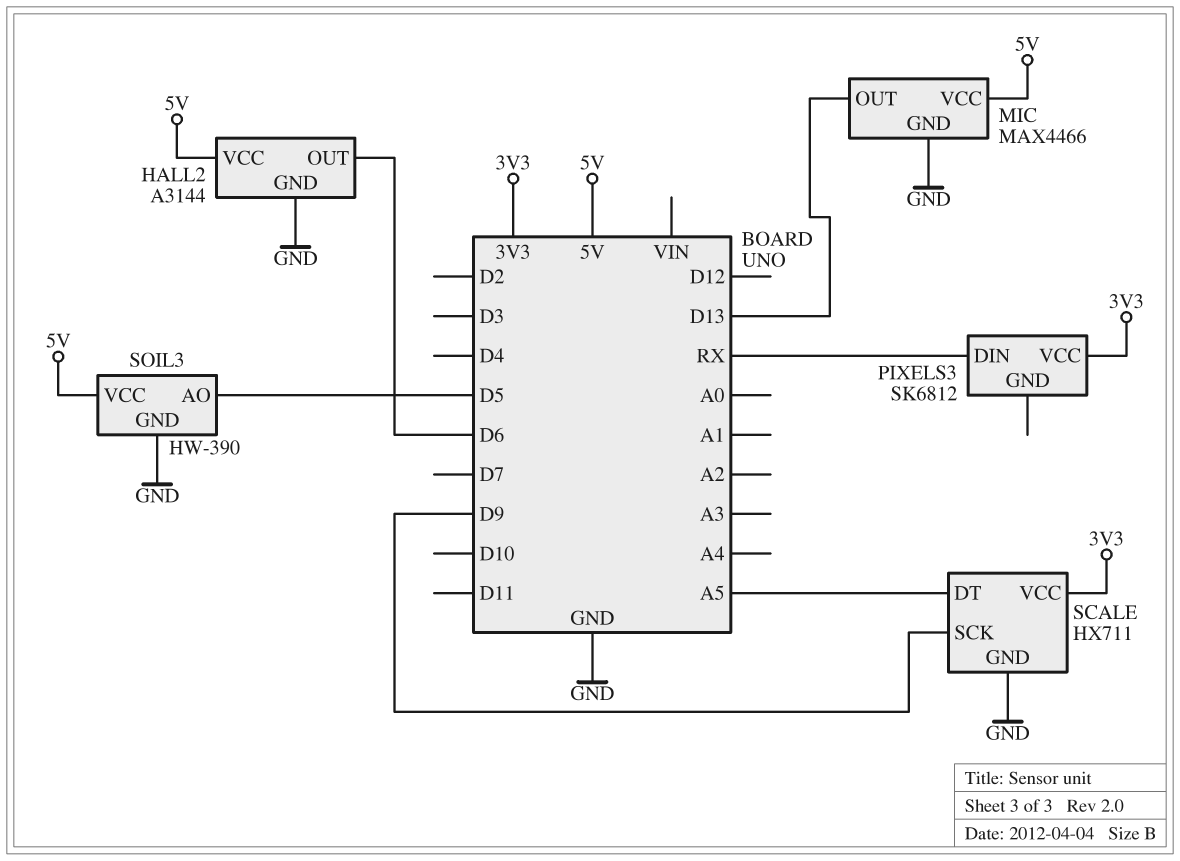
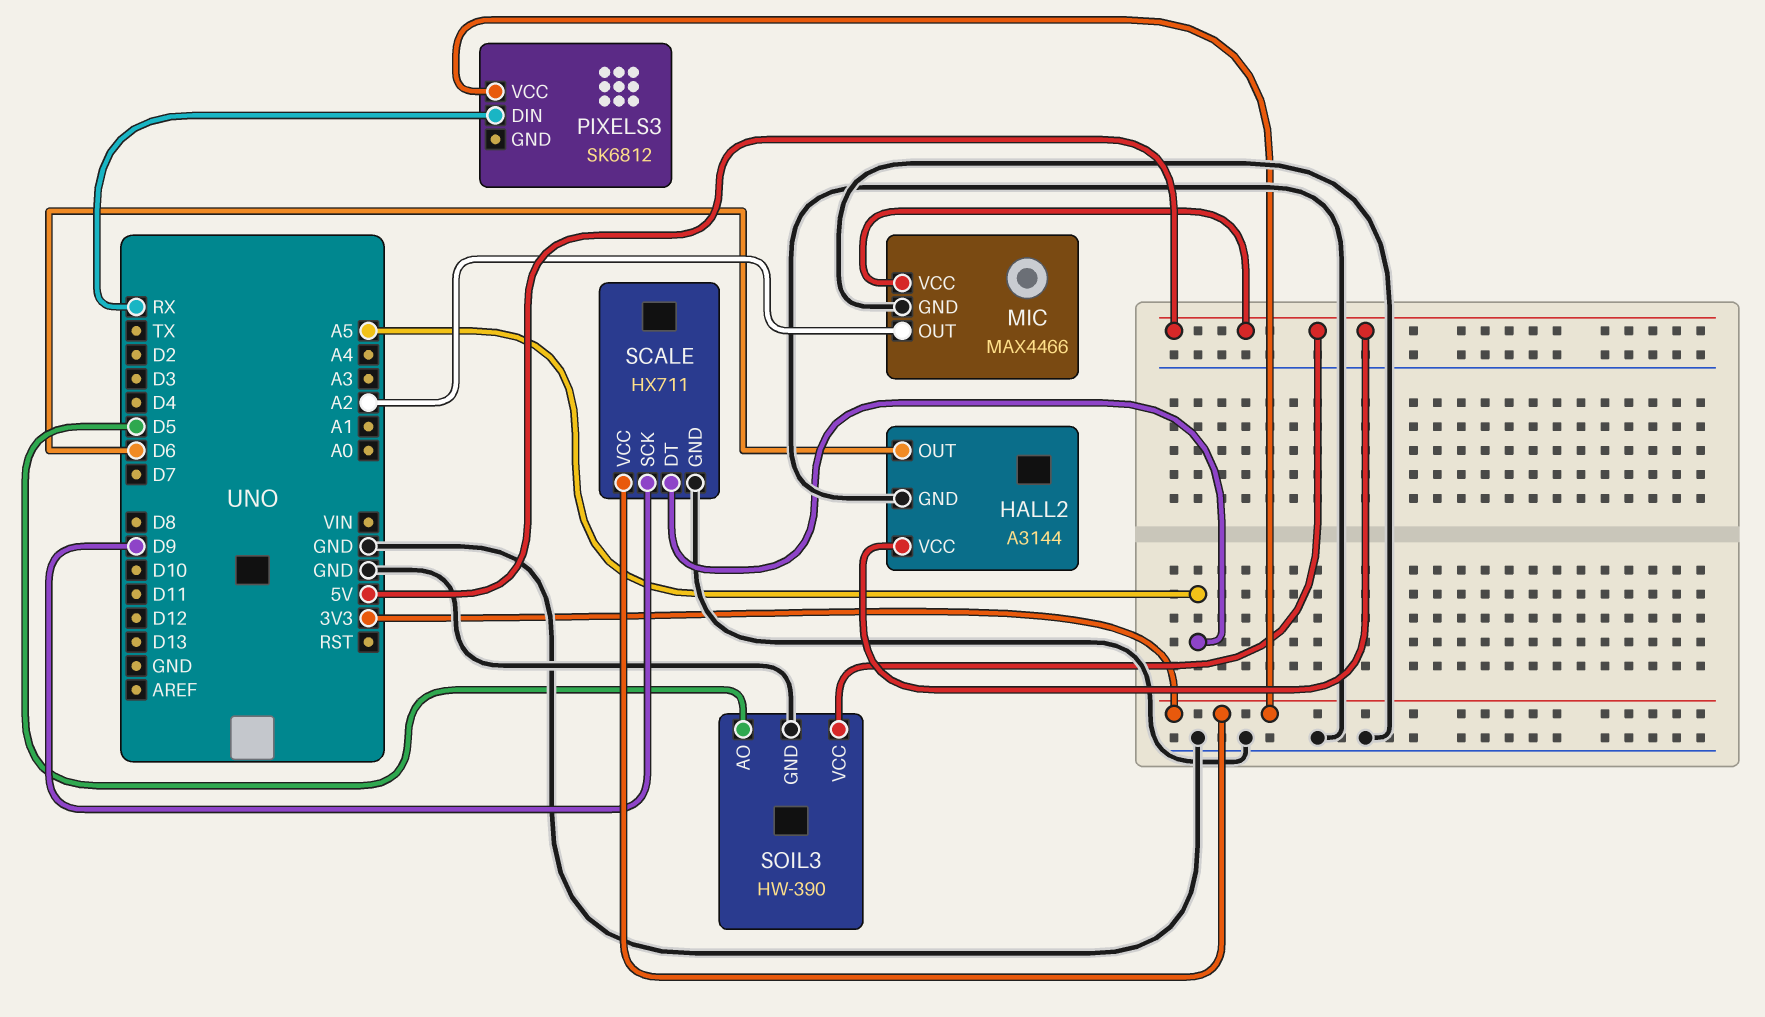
MIC pin OUT: D13 -> A2

